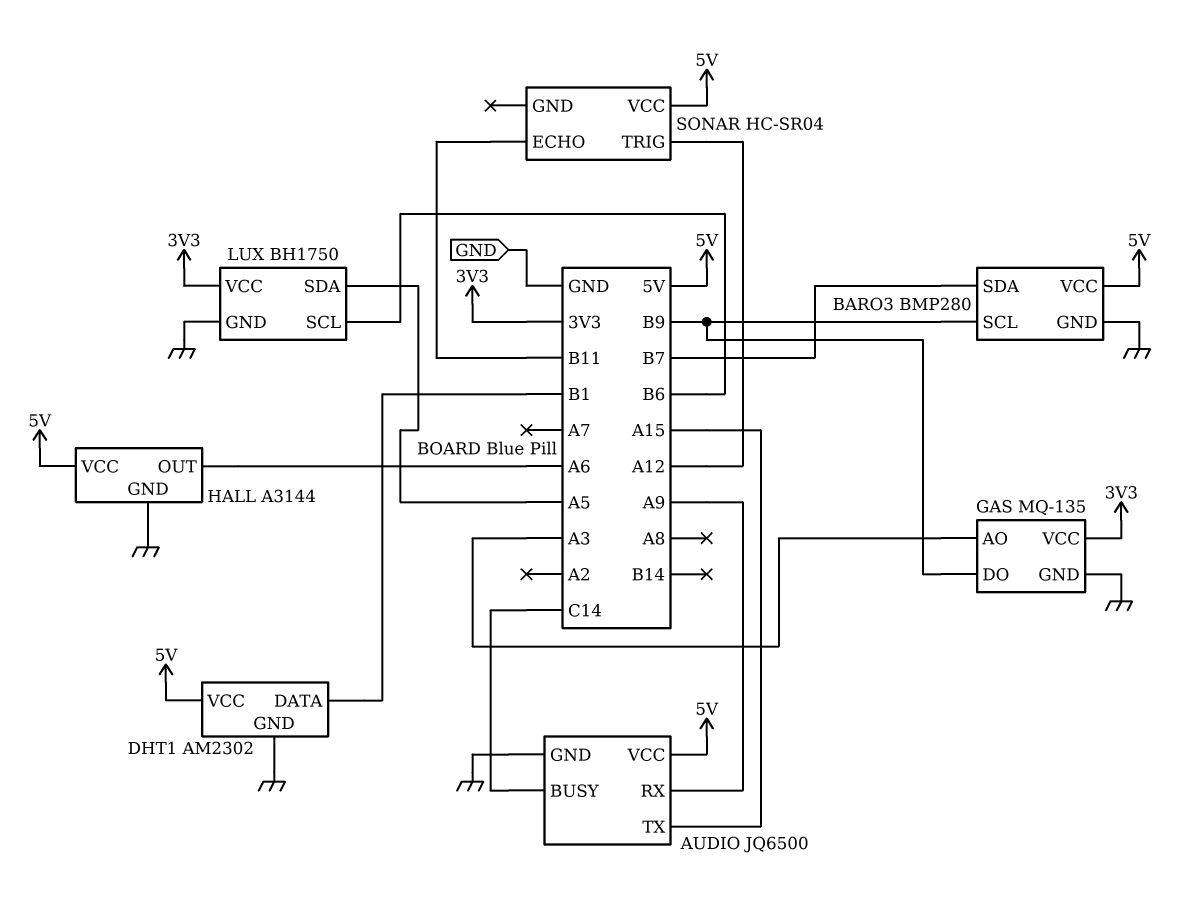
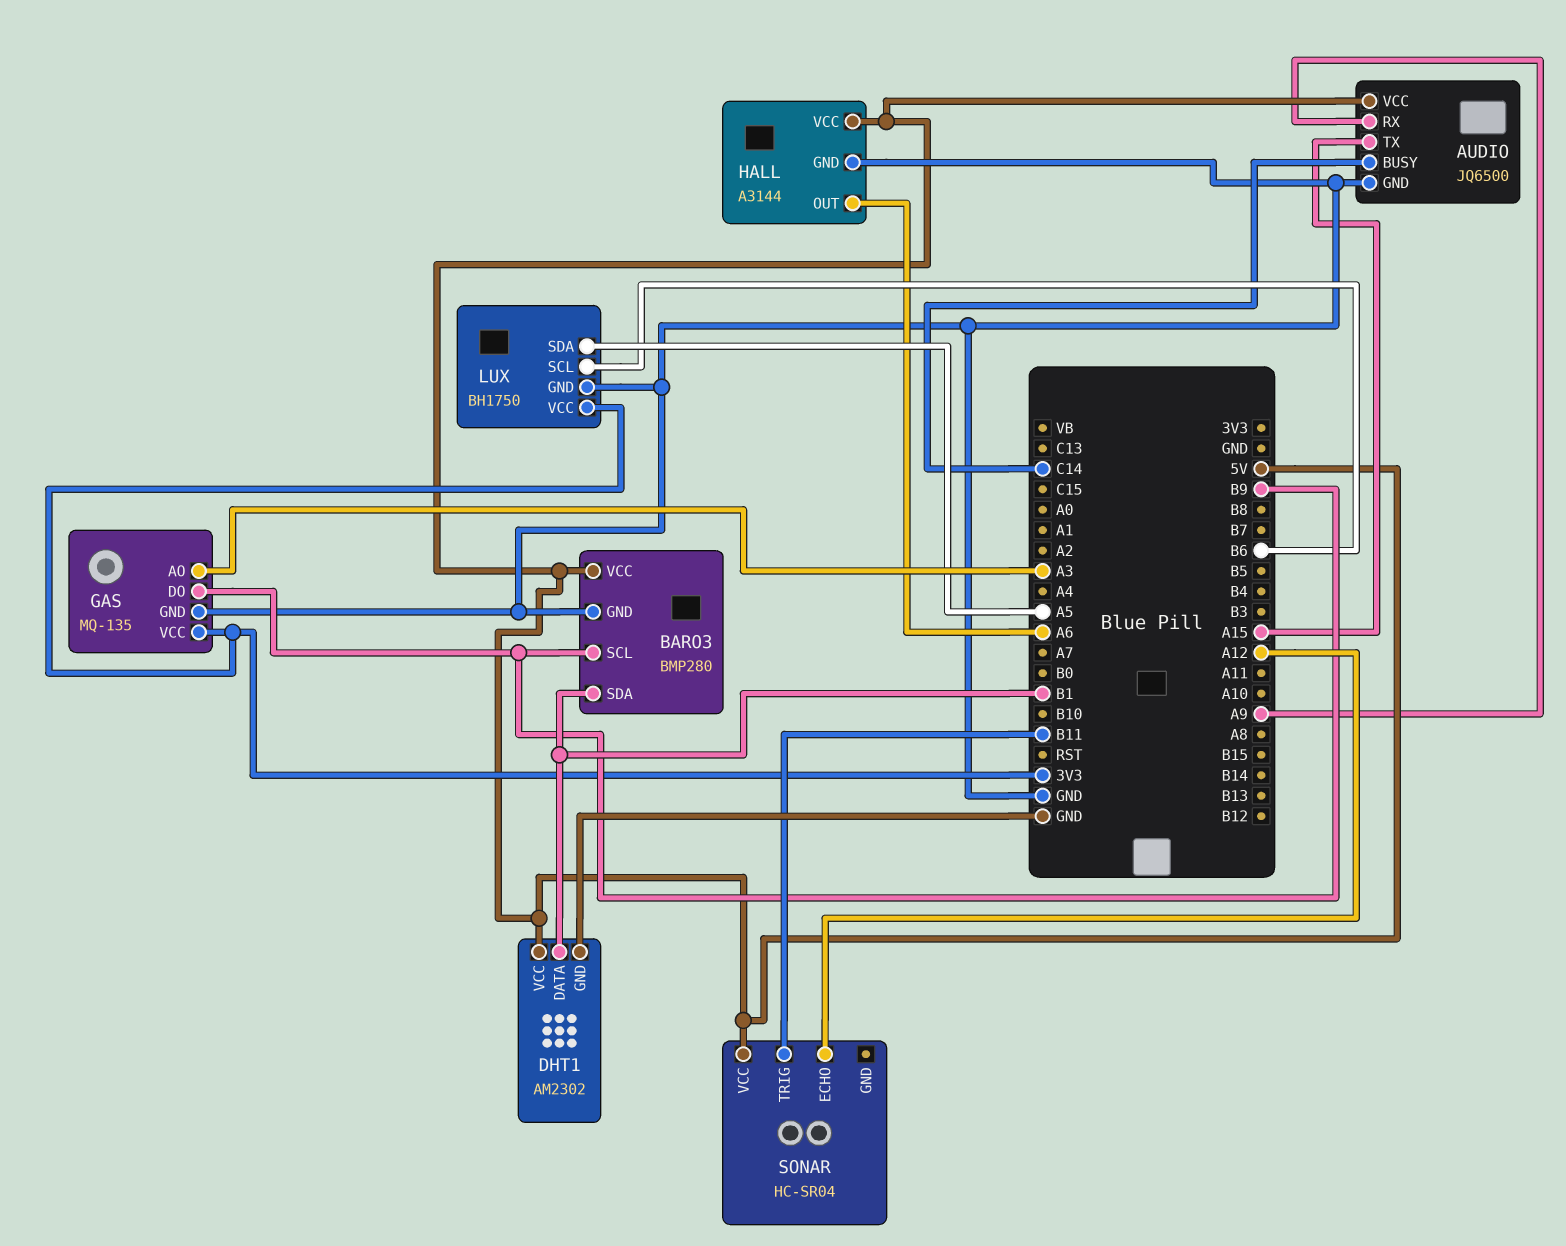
BARO3 pin SDA: B7 -> B1
SONAR pin ECHO: B11 -> A12
SONAR pin TRIG: A12 -> B11

